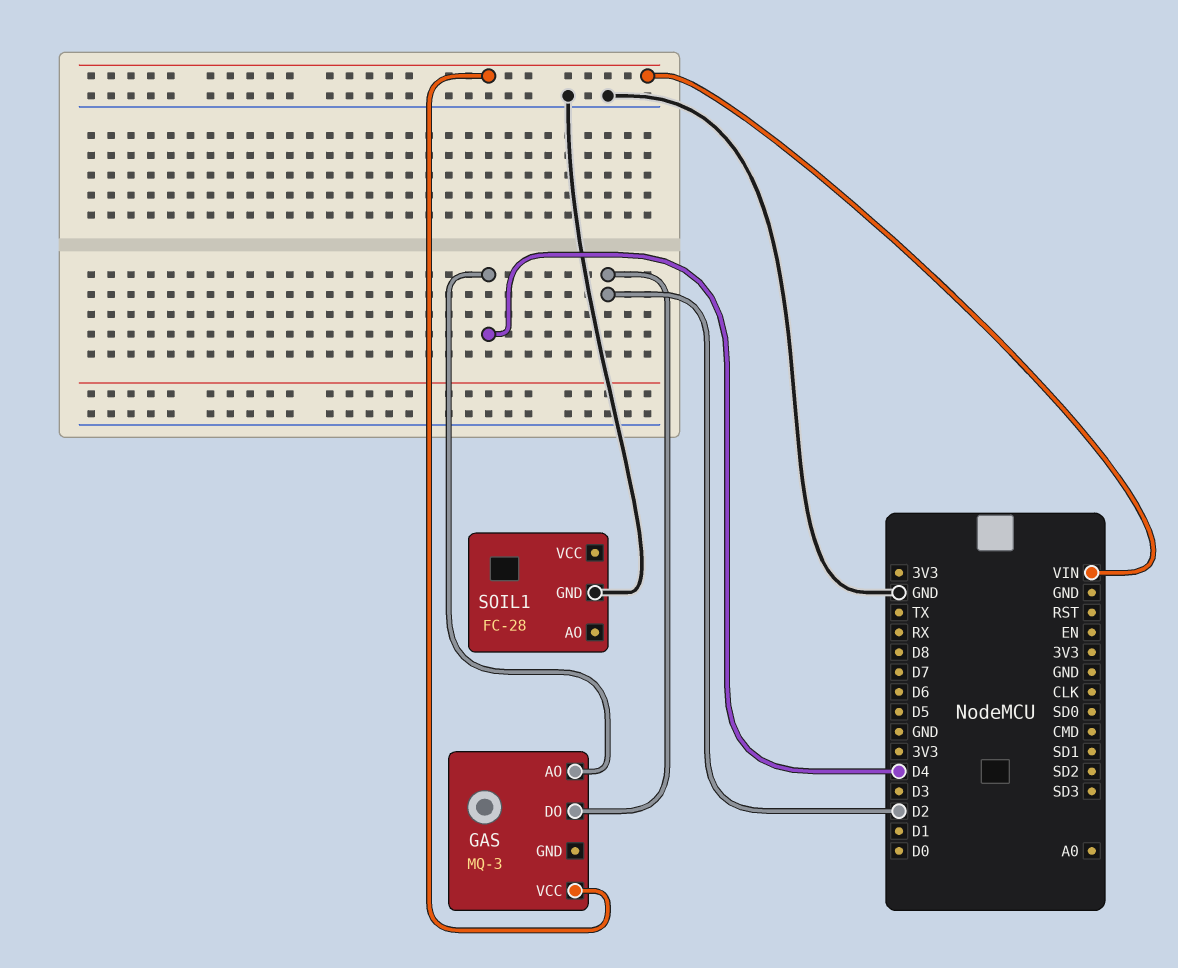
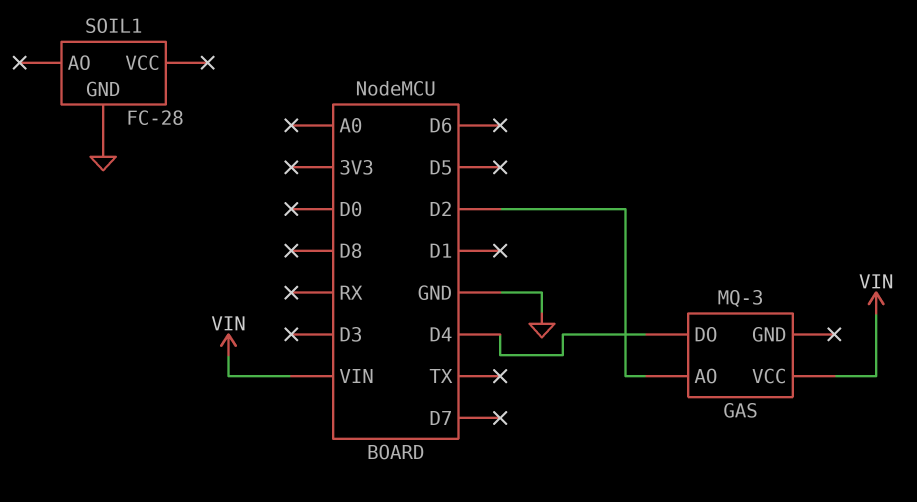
GAS pin AO: D4 -> D2
GAS pin DO: D2 -> D4

